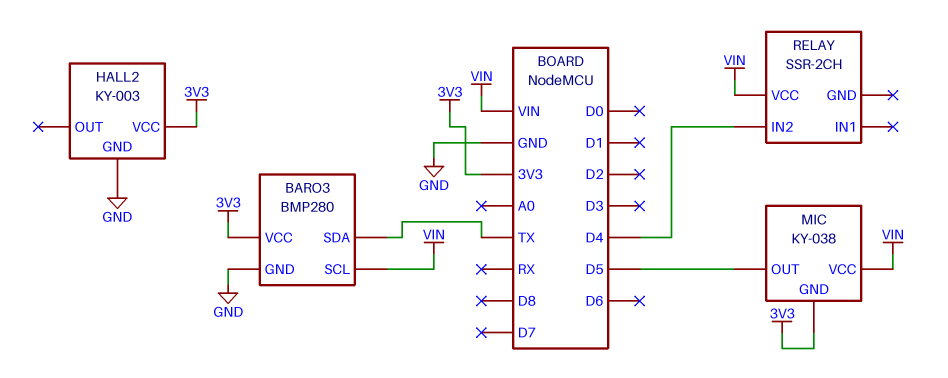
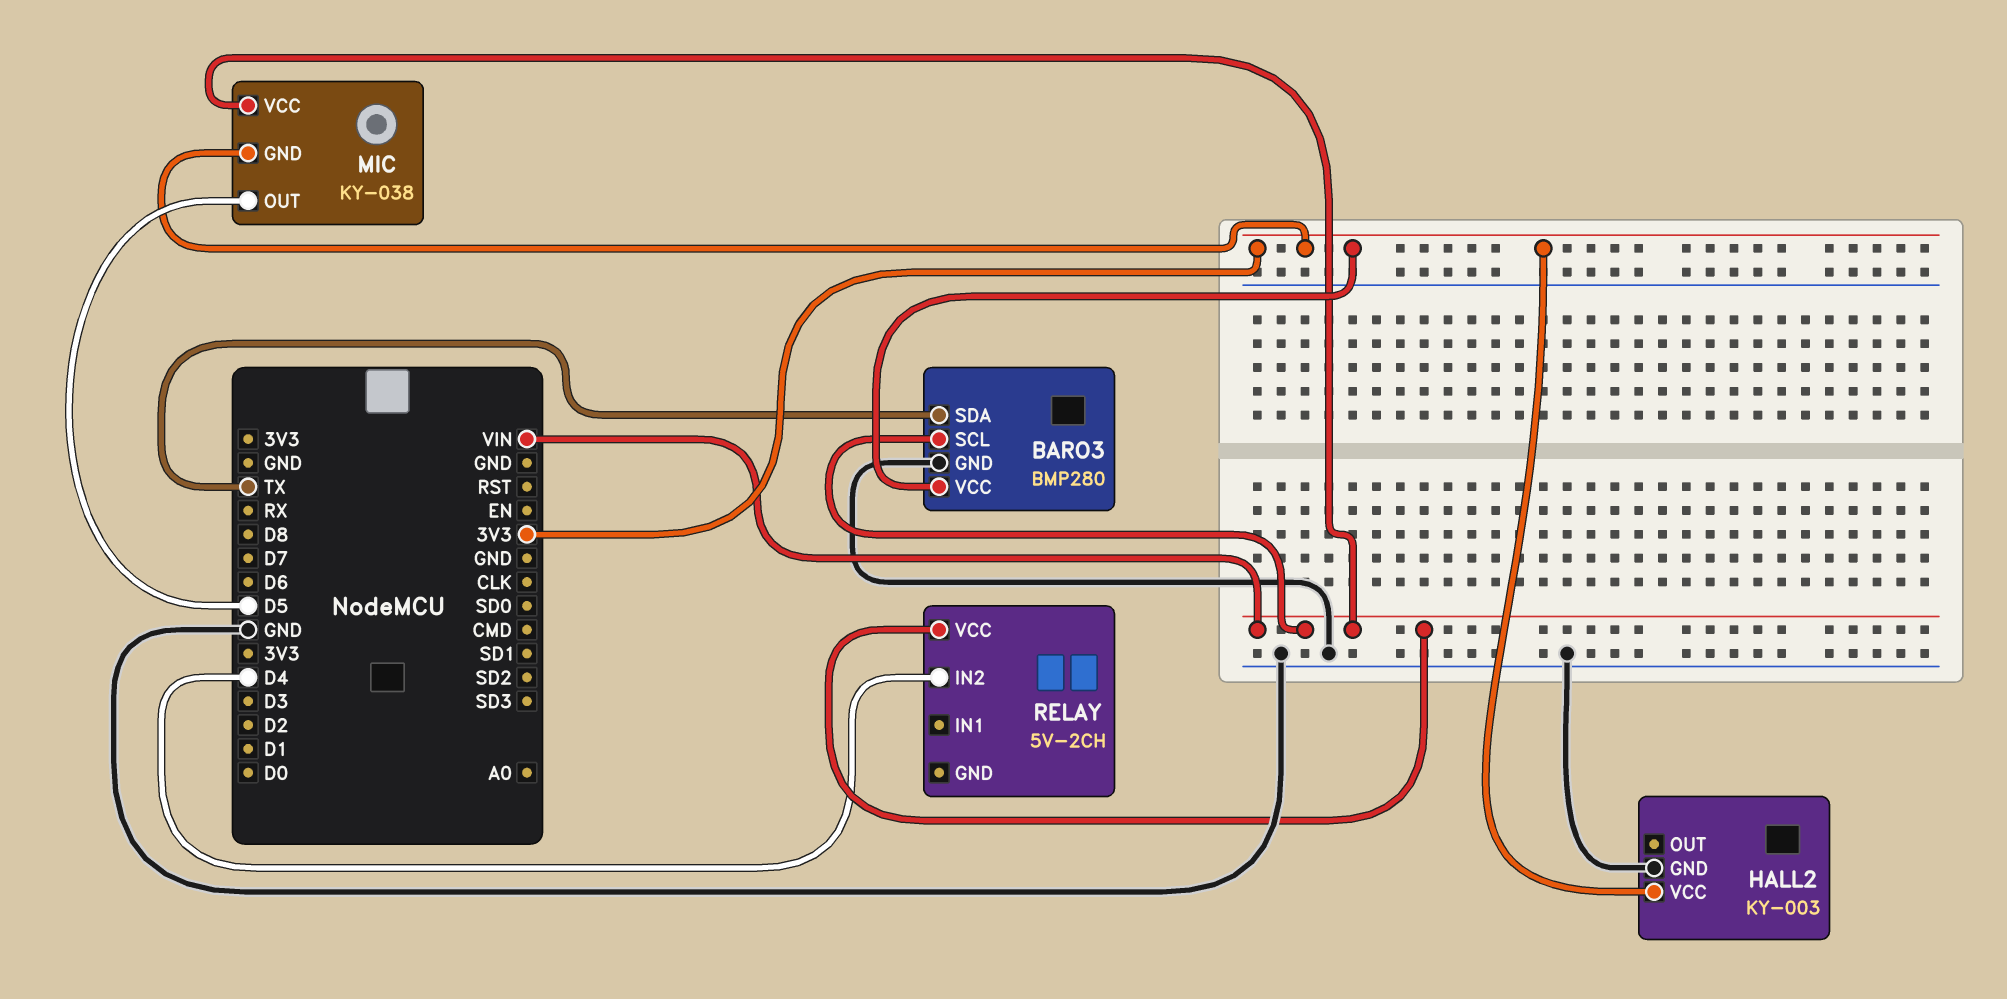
RELAY: SSR-2CH -> 5V-2CH

